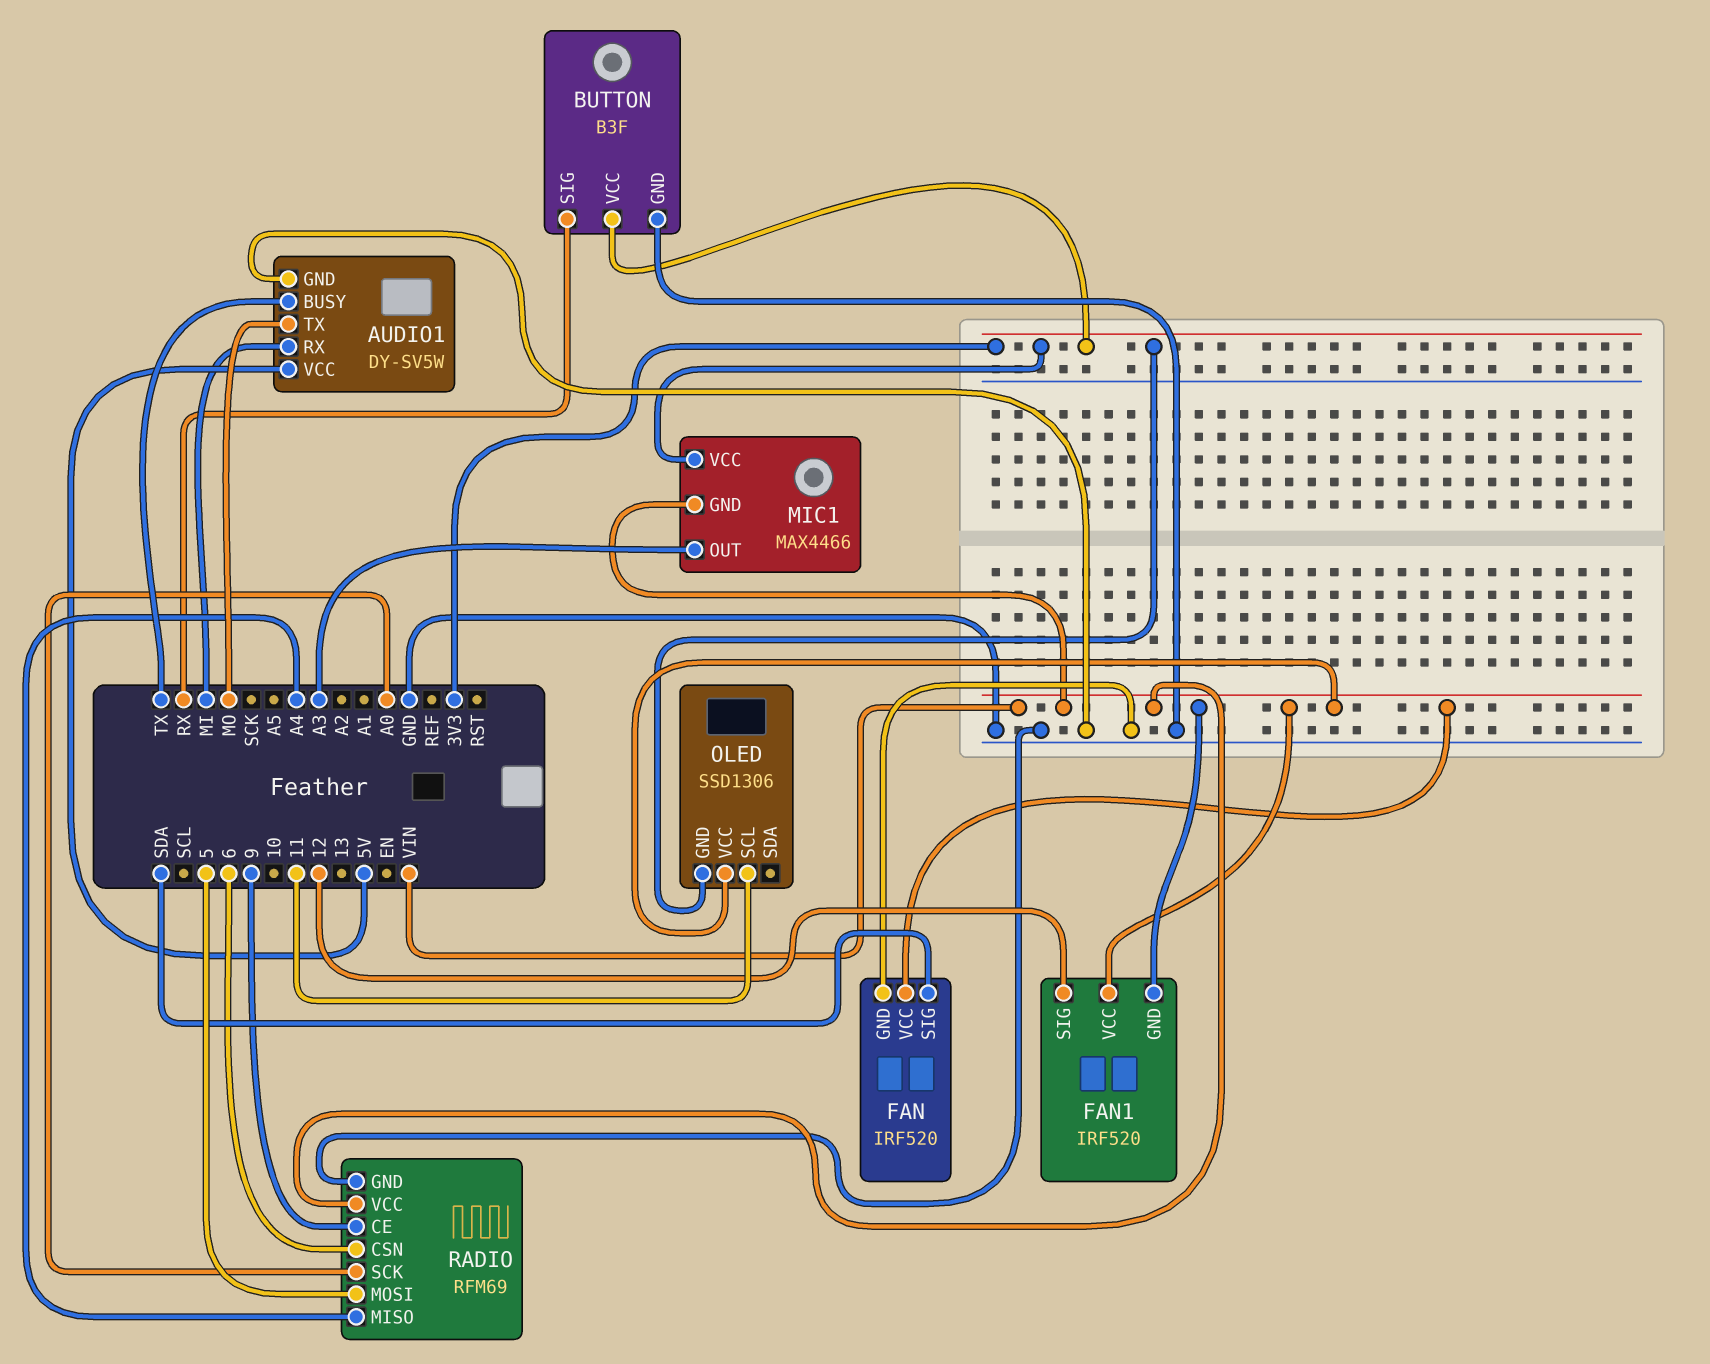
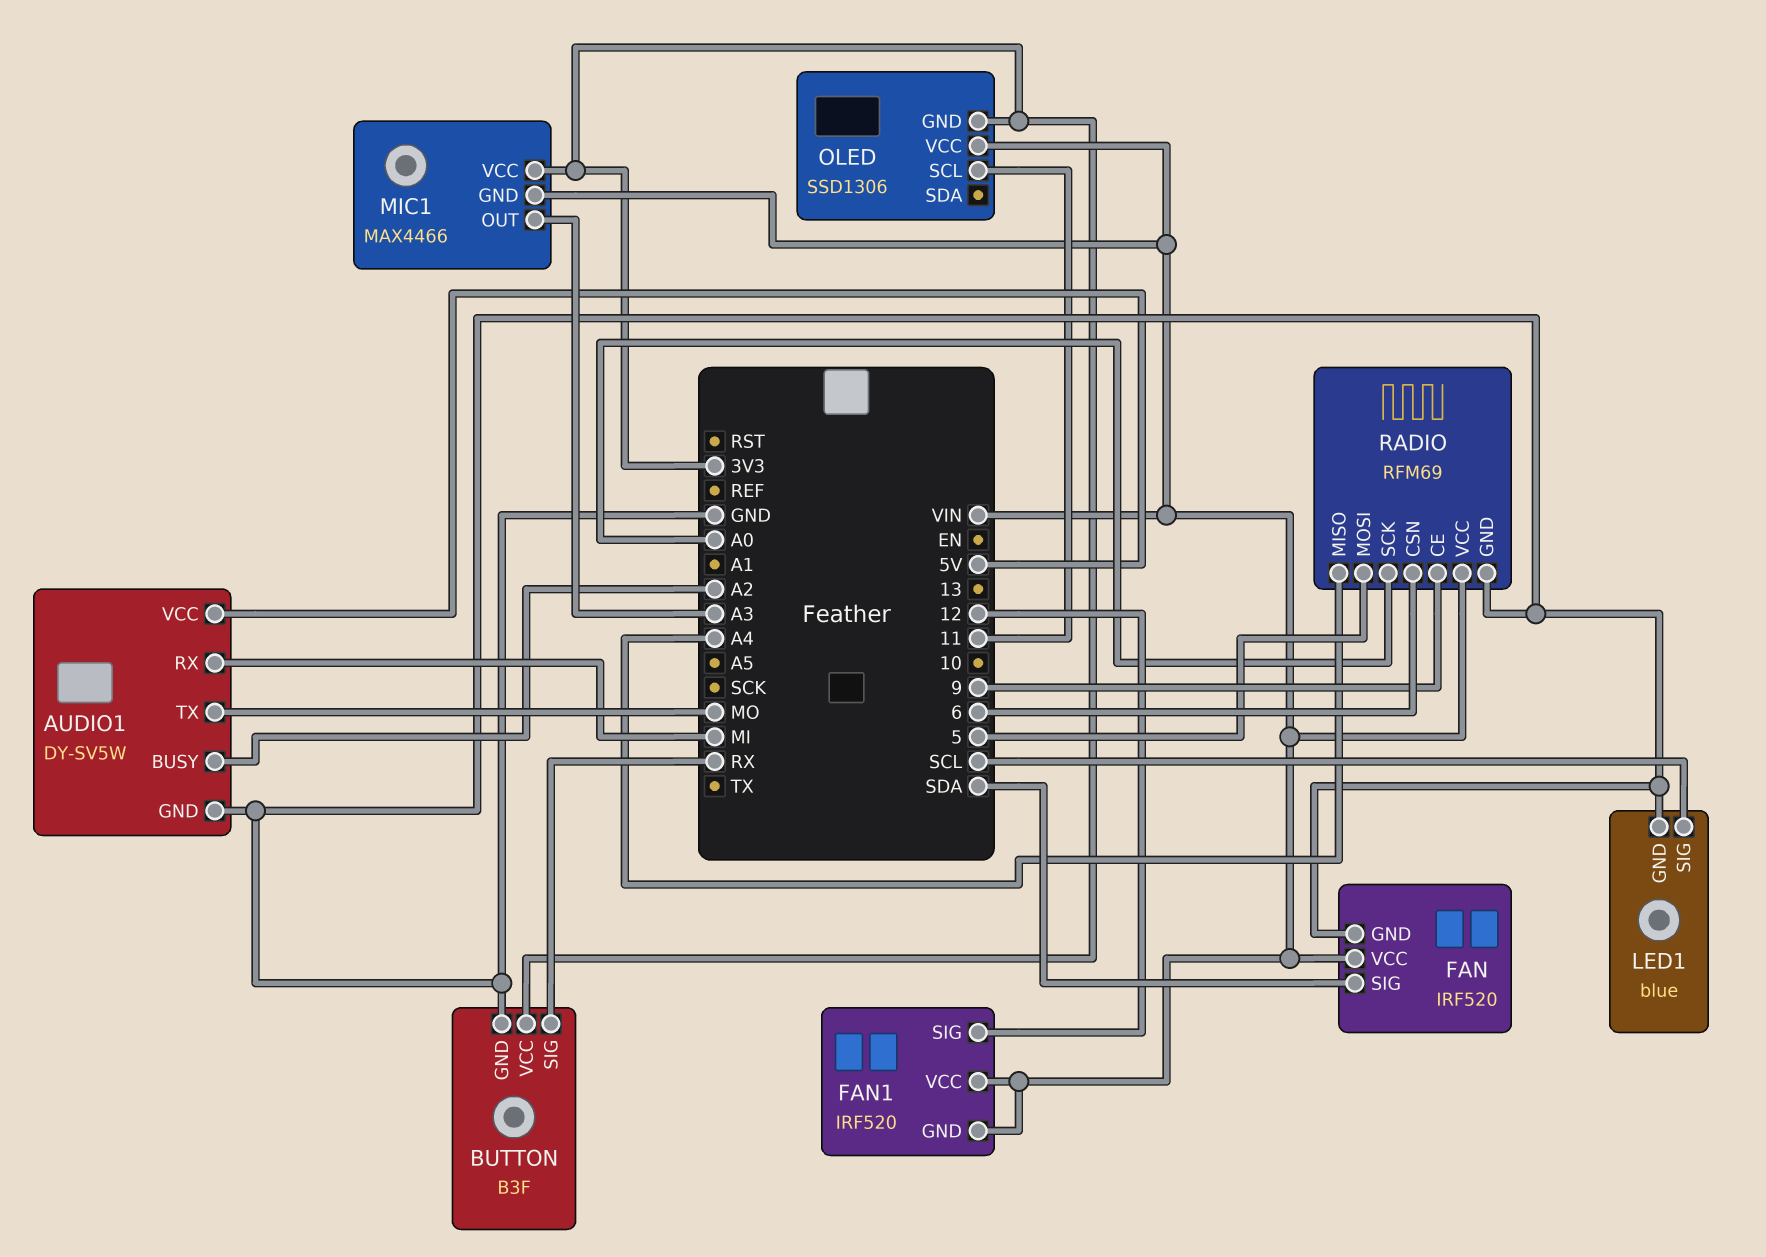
AUDIO1 pin BUSY: TX -> A2
LED1: none -> blue
LED1 pin GND: none -> GND
LED1 pin SIG: none -> SCL

